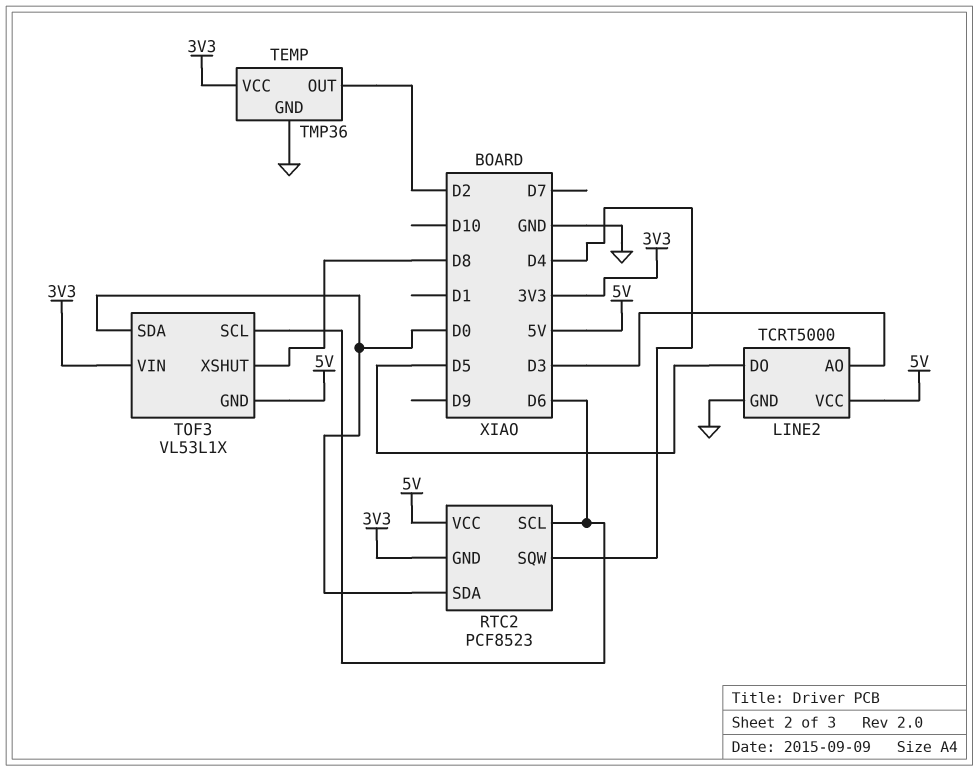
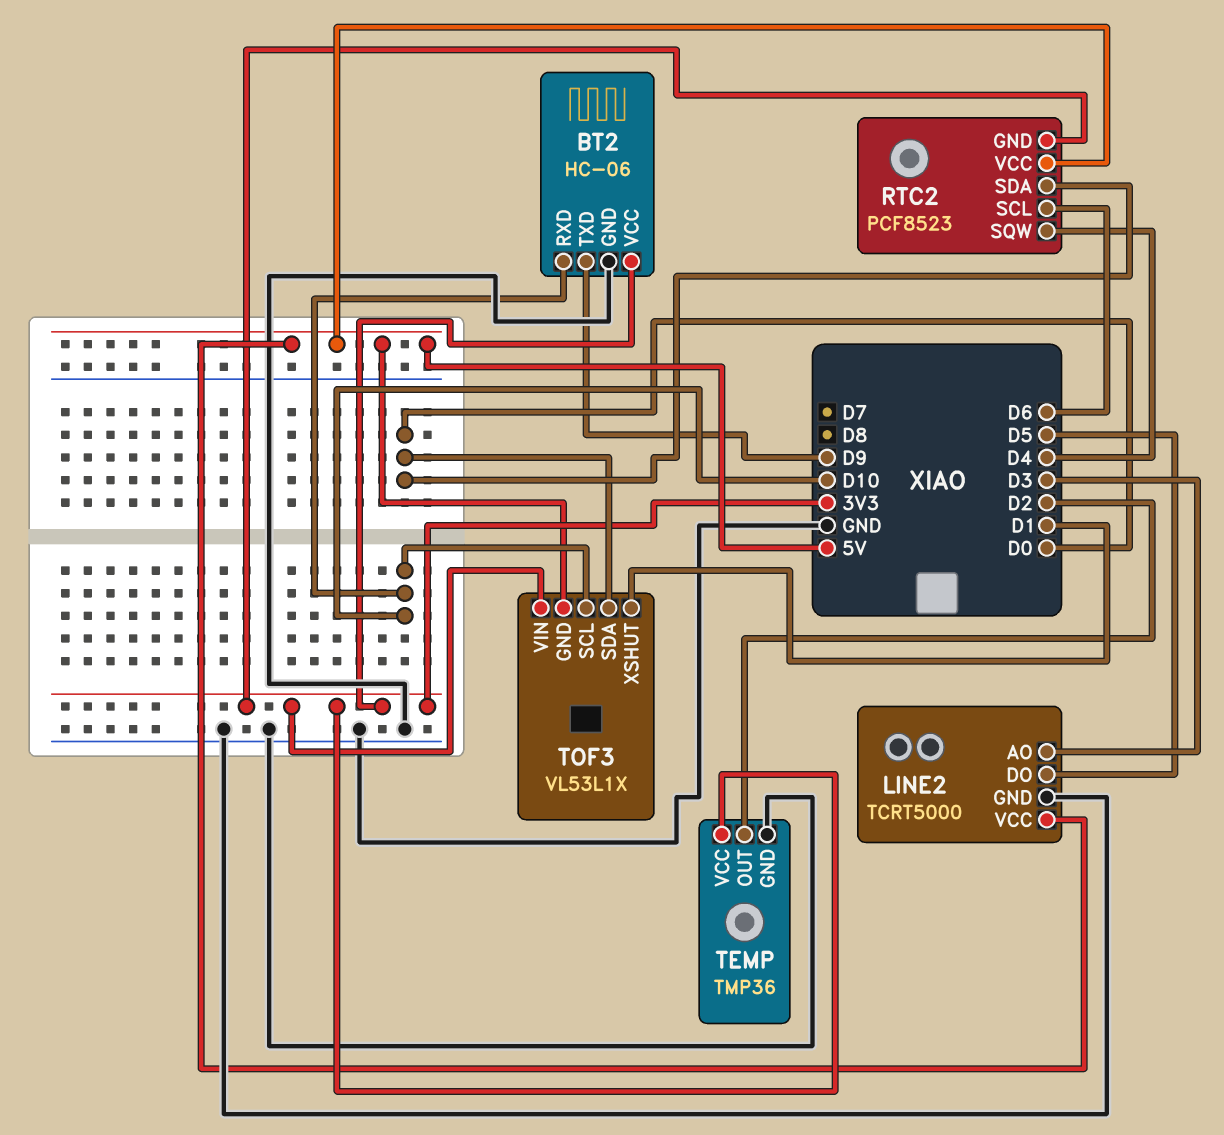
BT2: none -> HC-06
BT2 pin GND: none -> GND
BT2 pin RXD: none -> D10
BT2 pin TXD: none -> D9
BT2 pin VCC: none -> 3V3
TOF3 pin SCL: D6 -> D10
TOF3 pin XSHUT: D8 -> D1

